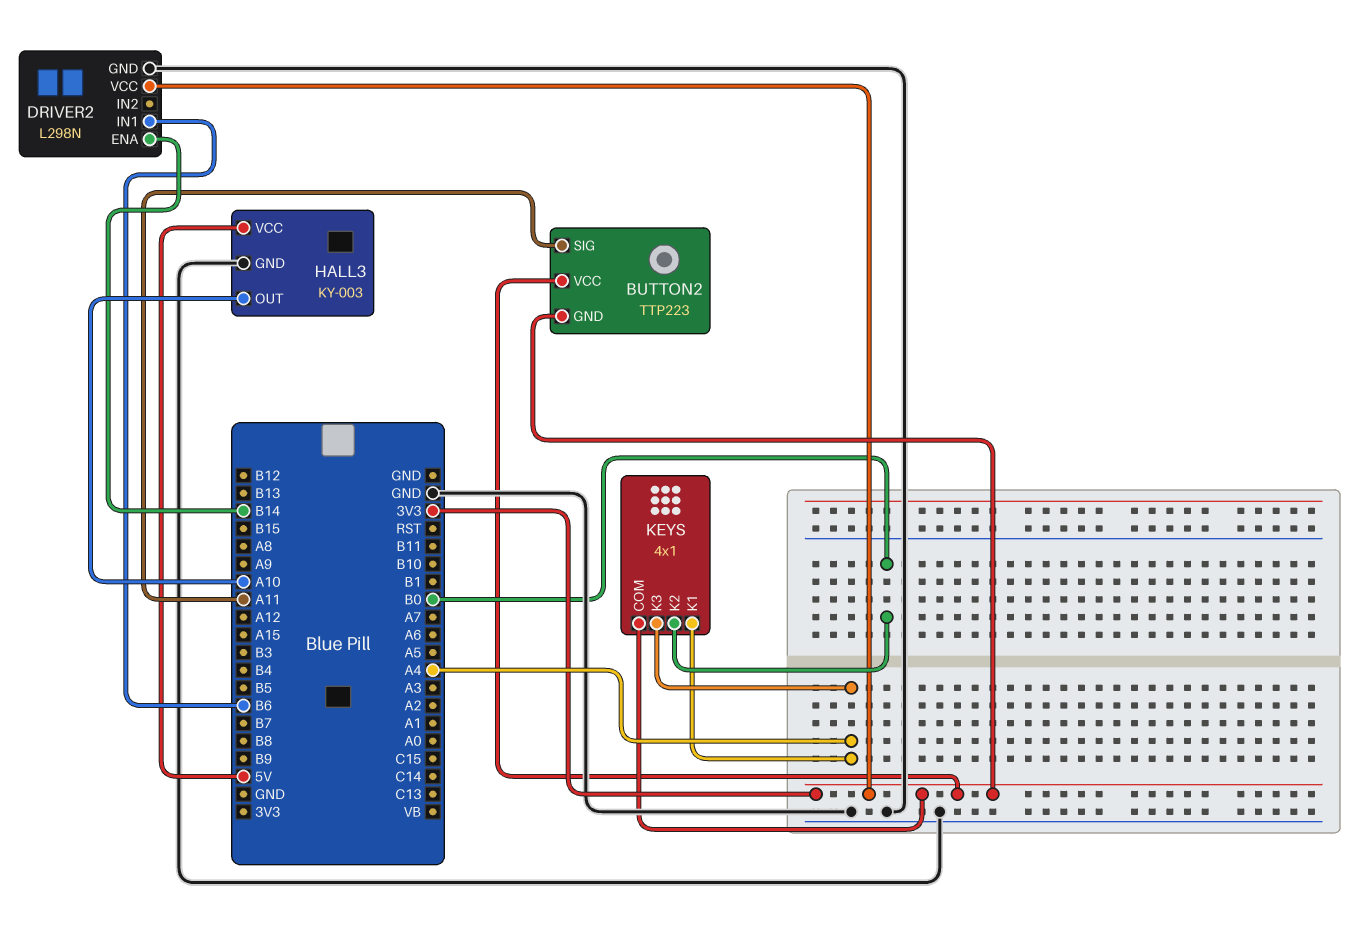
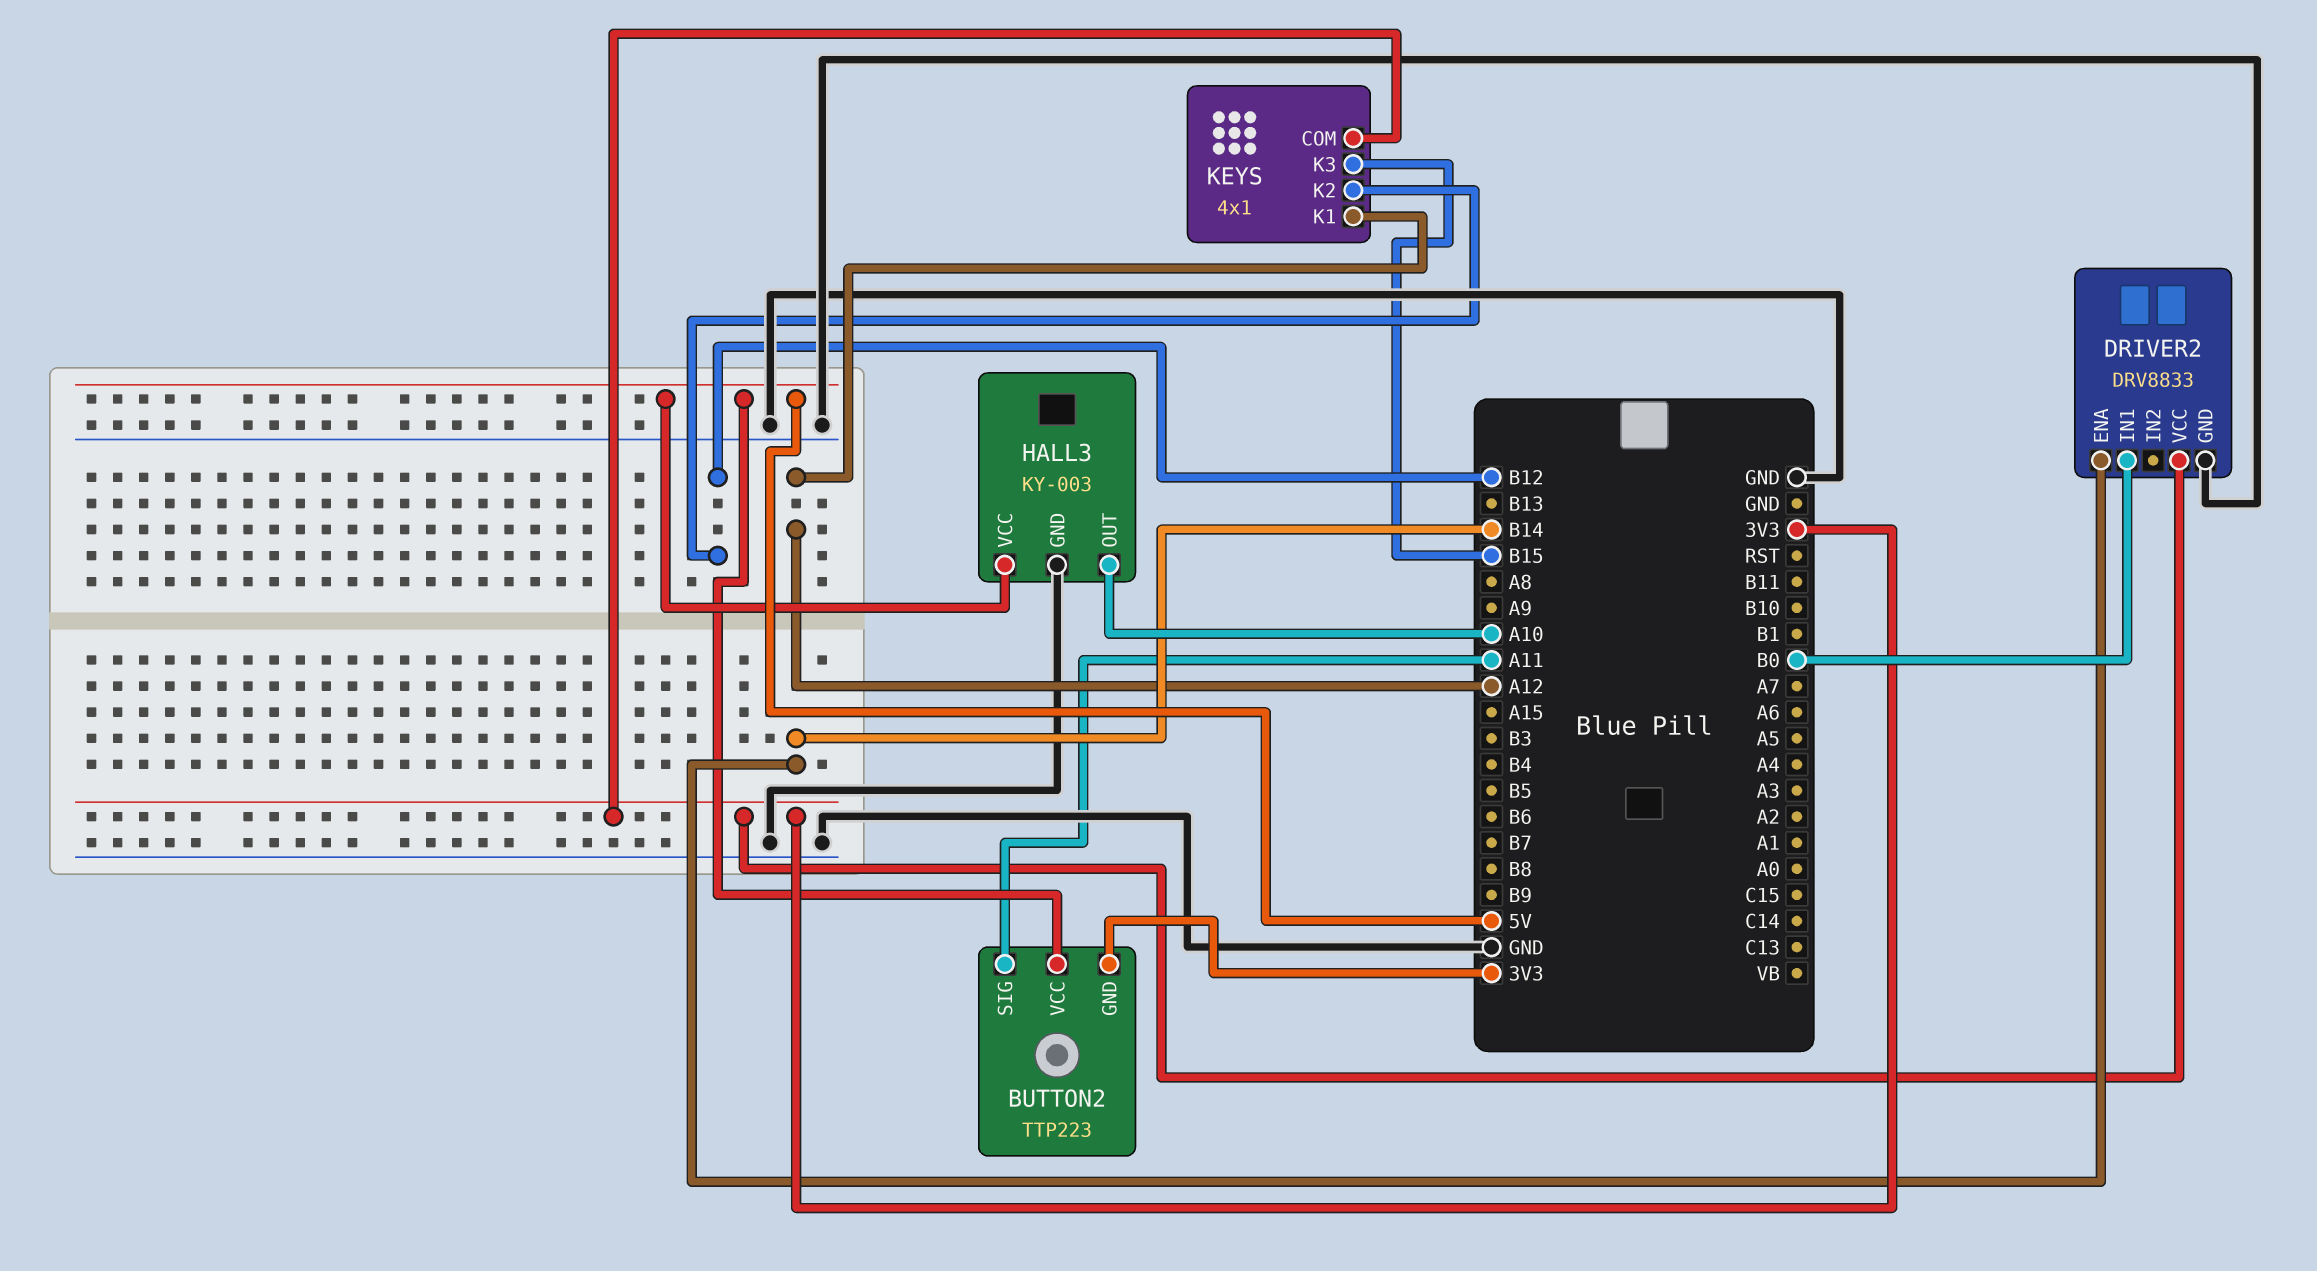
BUTTON2 pin VCC: 3V3 -> 5V
DRIVER2: L298N -> DRV8833
DRIVER2 pin IN1: B6 -> B0
KEYS pin K1: A4 -> A12
KEYS pin K2: B0 -> B12
KEYS pin K3: A4 -> B15

